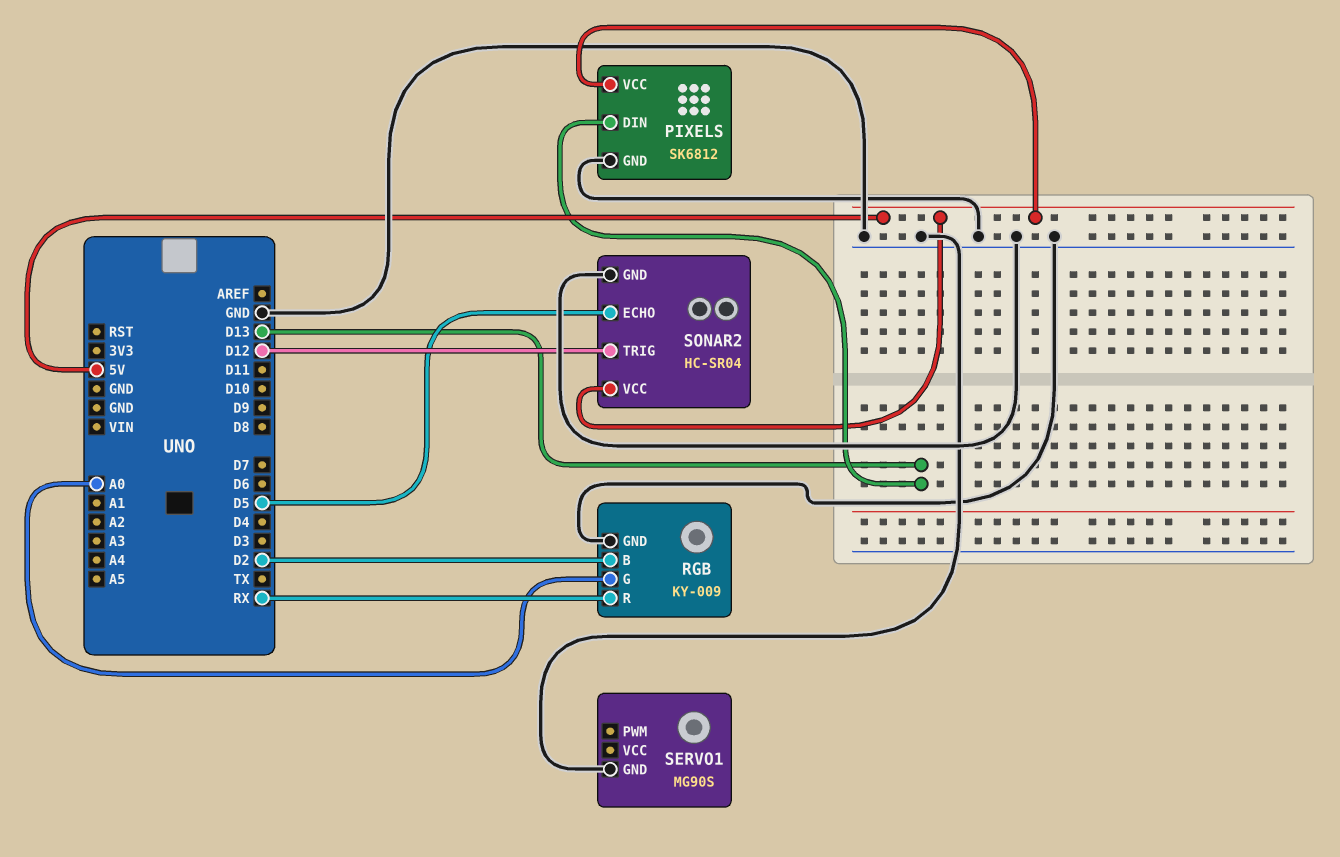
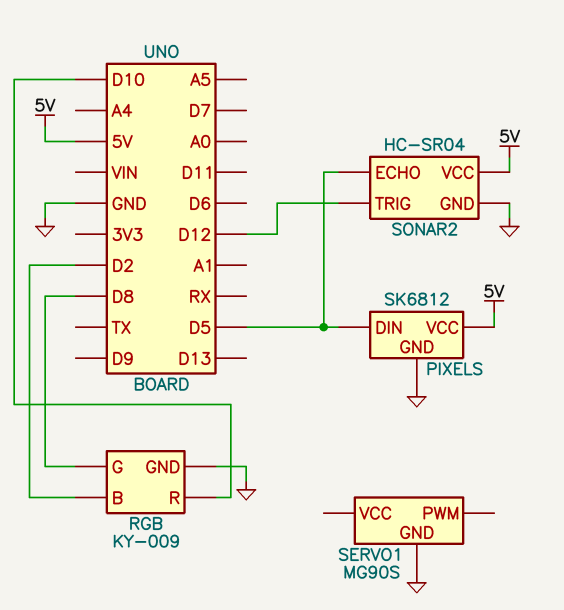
PIXELS pin DIN: D13 -> D5
RGB pin G: A0 -> D8
RGB pin R: RX -> D10

